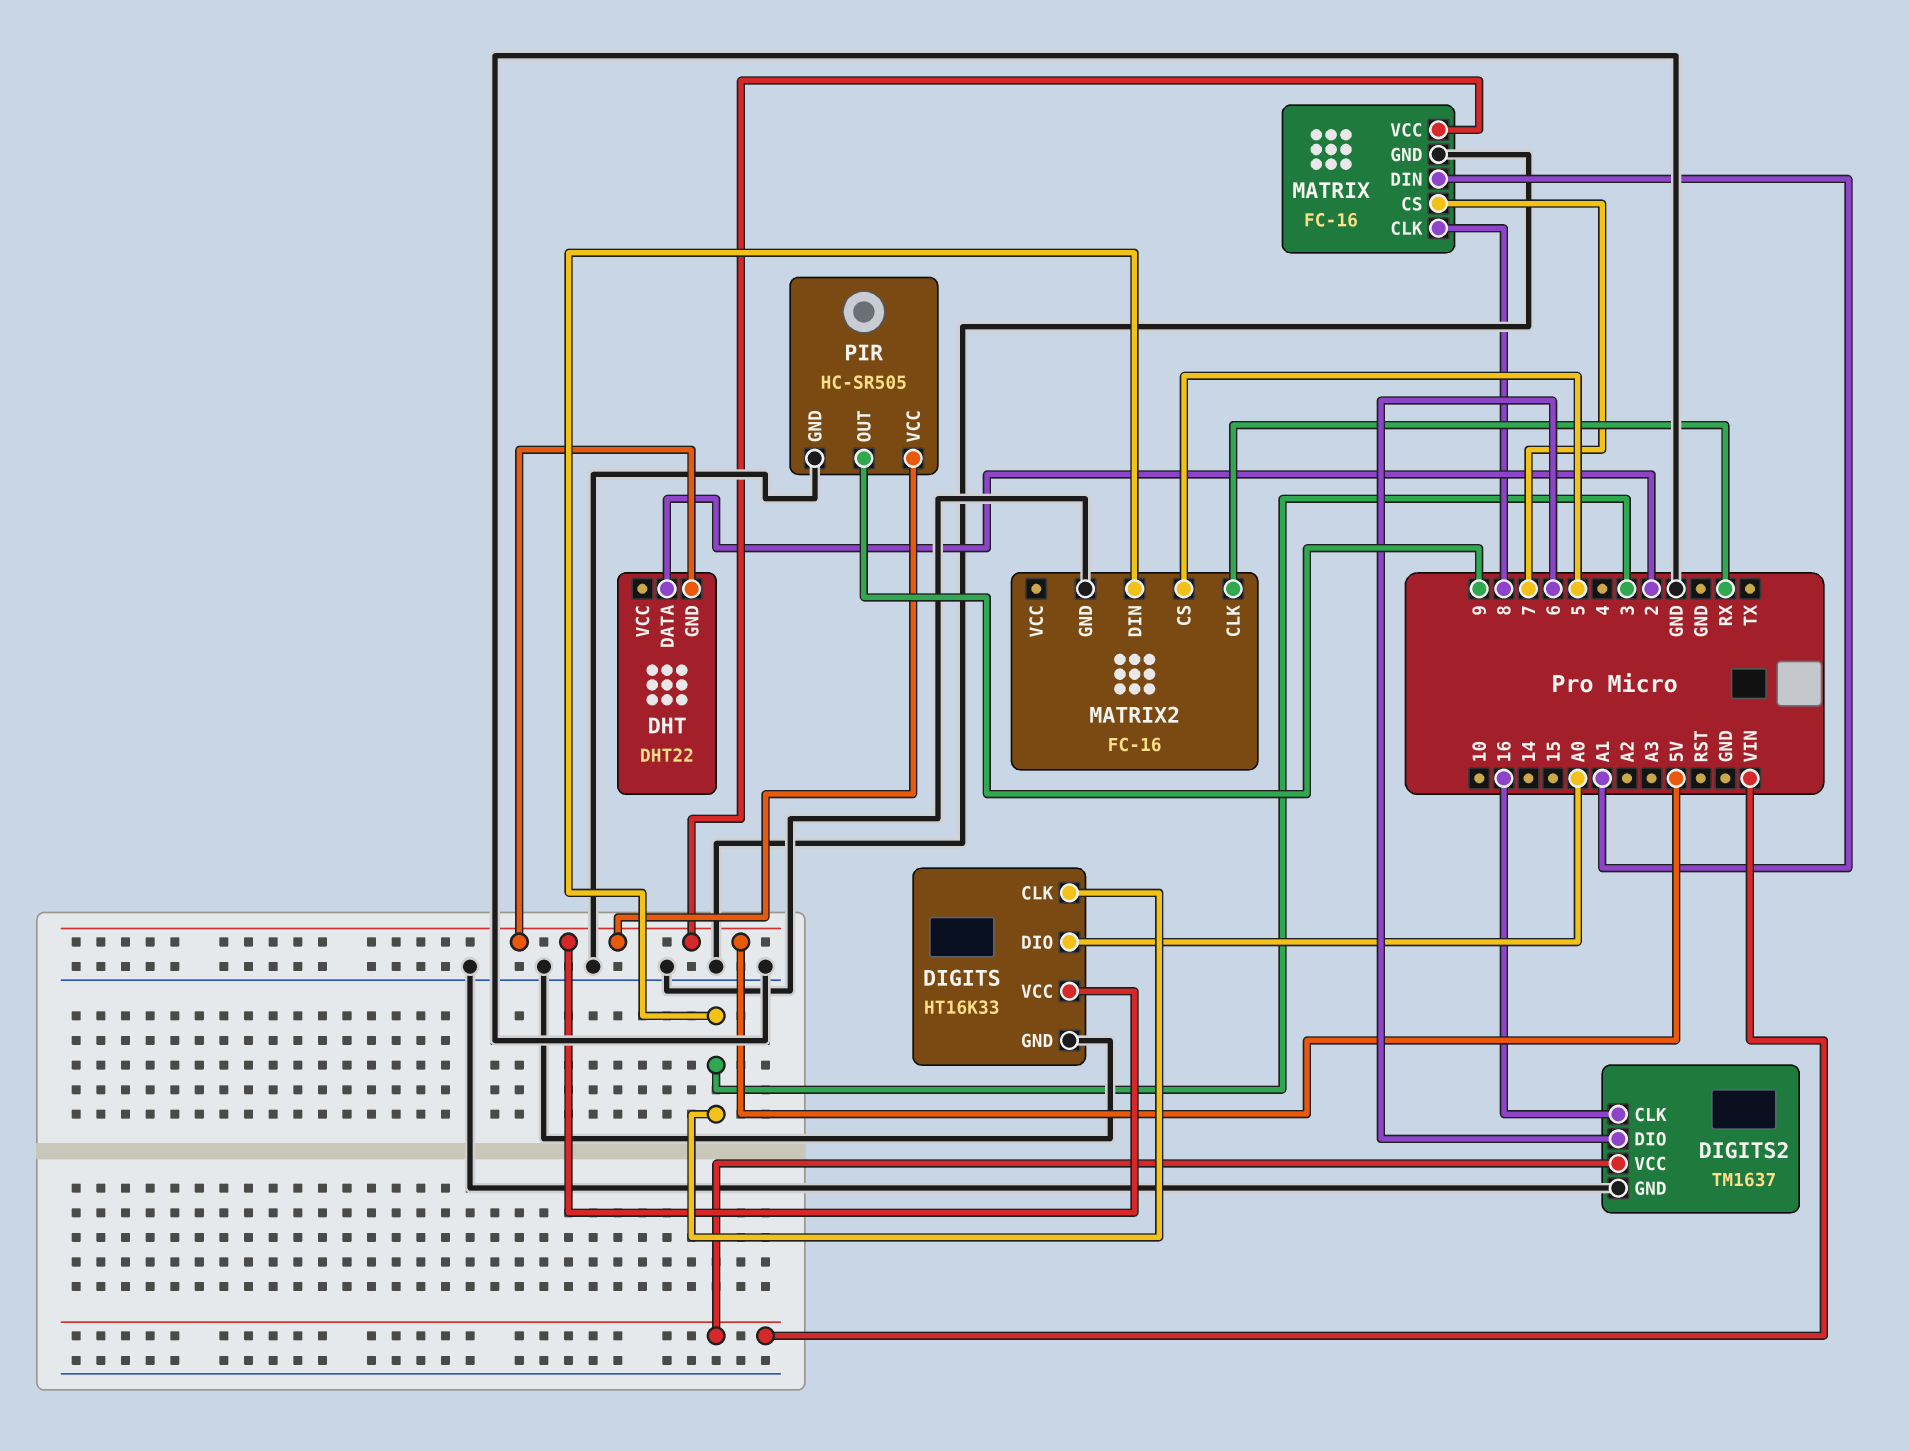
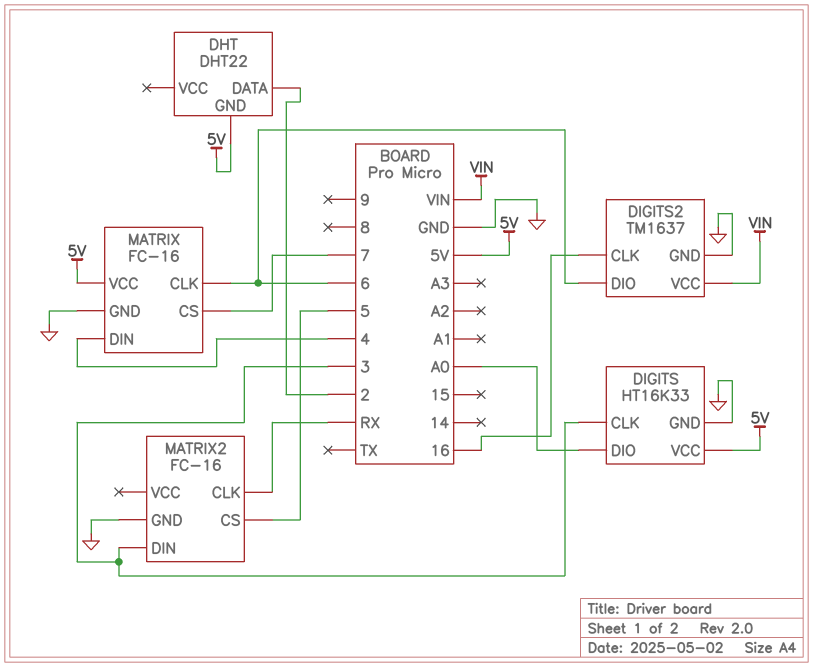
MATRIX pin CLK: 8 -> 6
MATRIX pin DIN: A1 -> 4
PIR: HC-SR505 -> none
PIR pin GND: GND -> none
PIR pin OUT: 9 -> none
PIR pin VCC: 5V -> none

